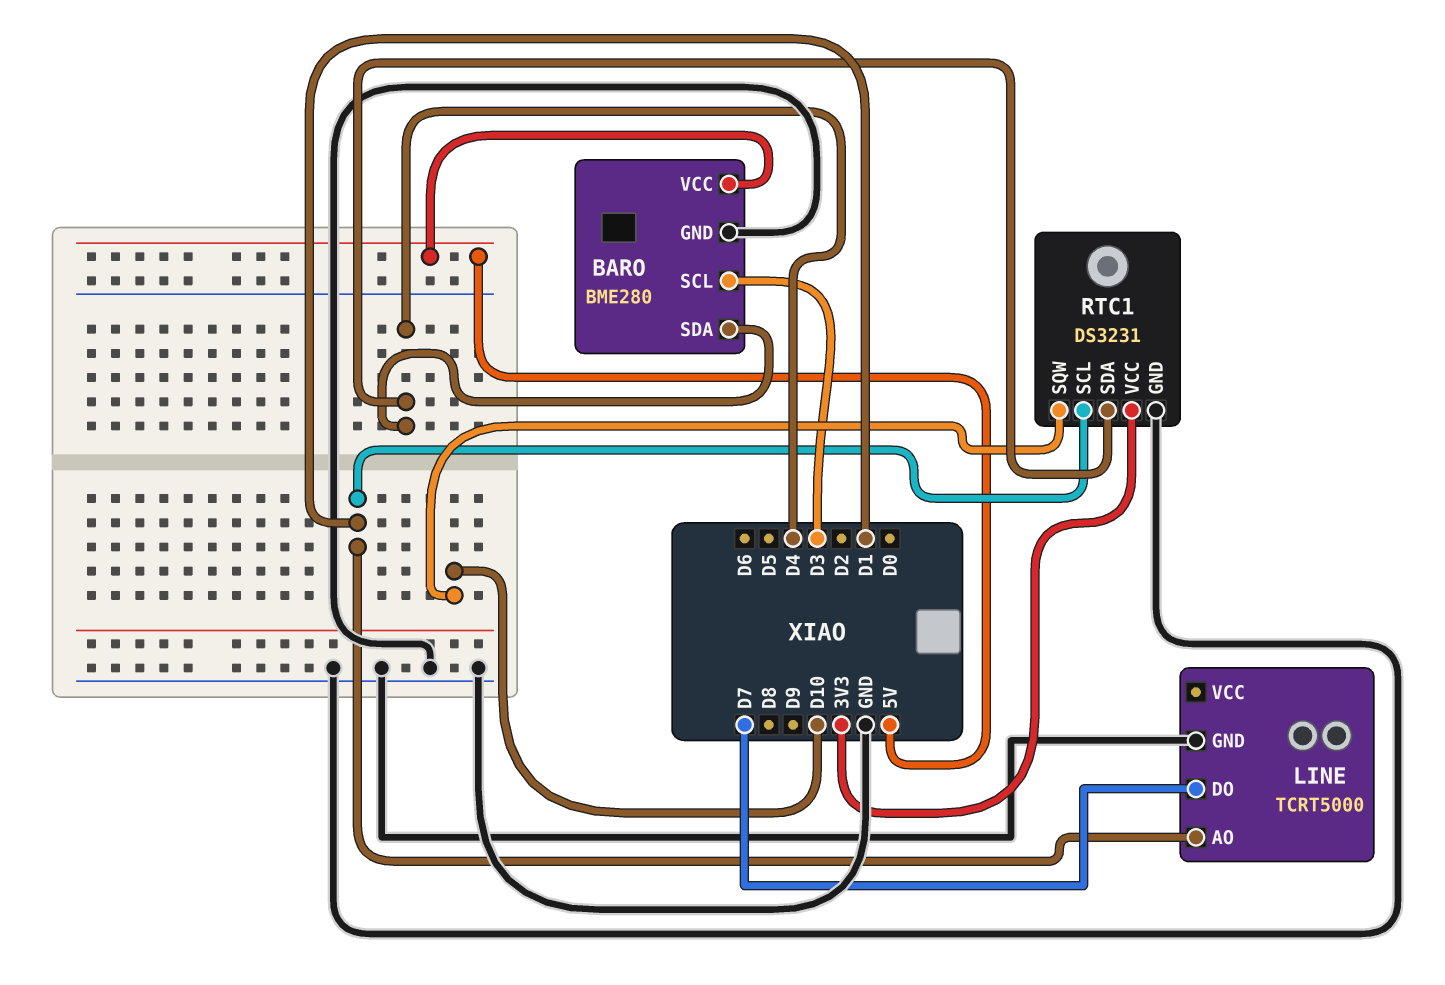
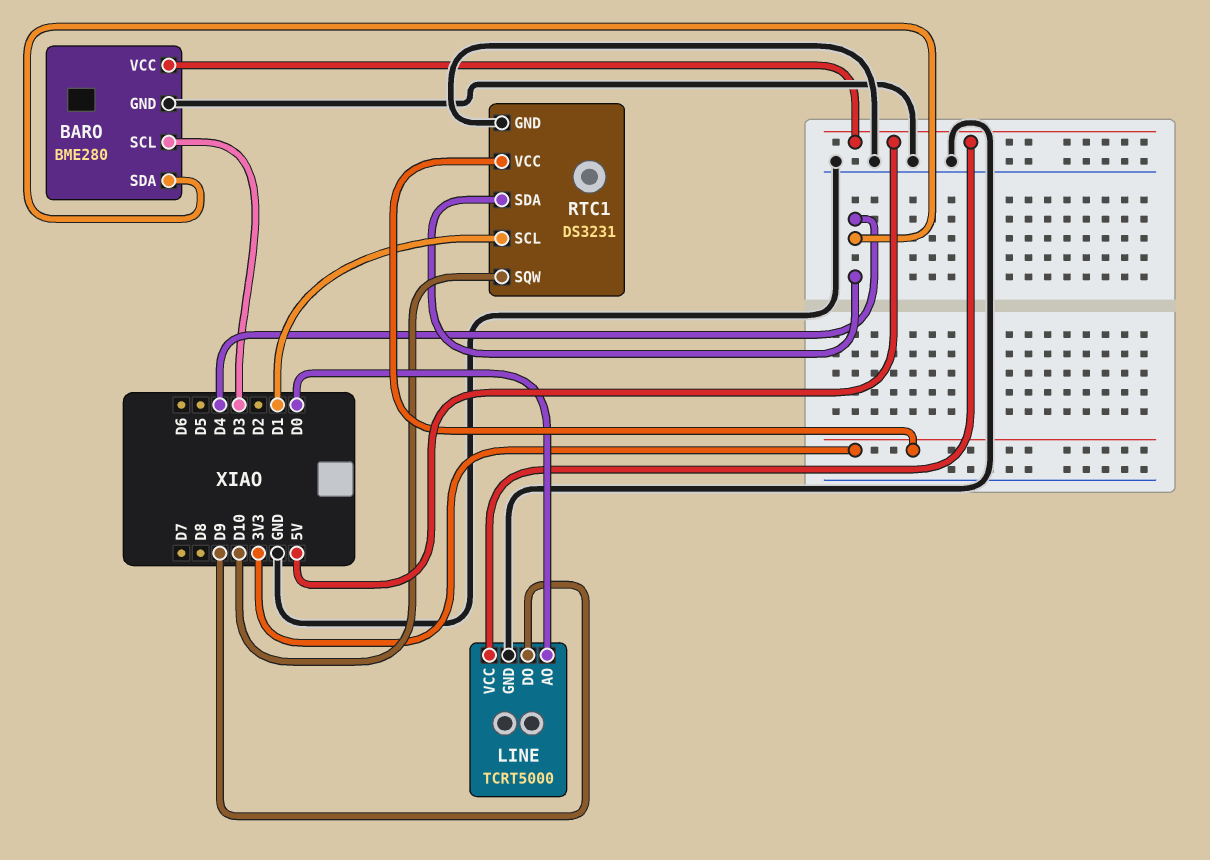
LINE pin AO: D1 -> D0
LINE pin DO: D7 -> D9
LINE pin VCC: none -> 5V

